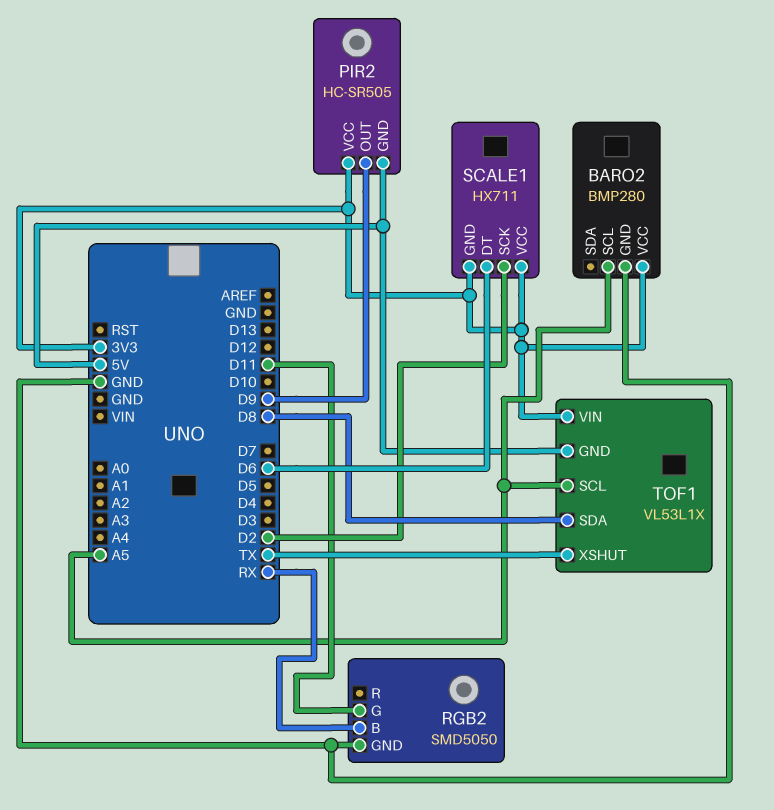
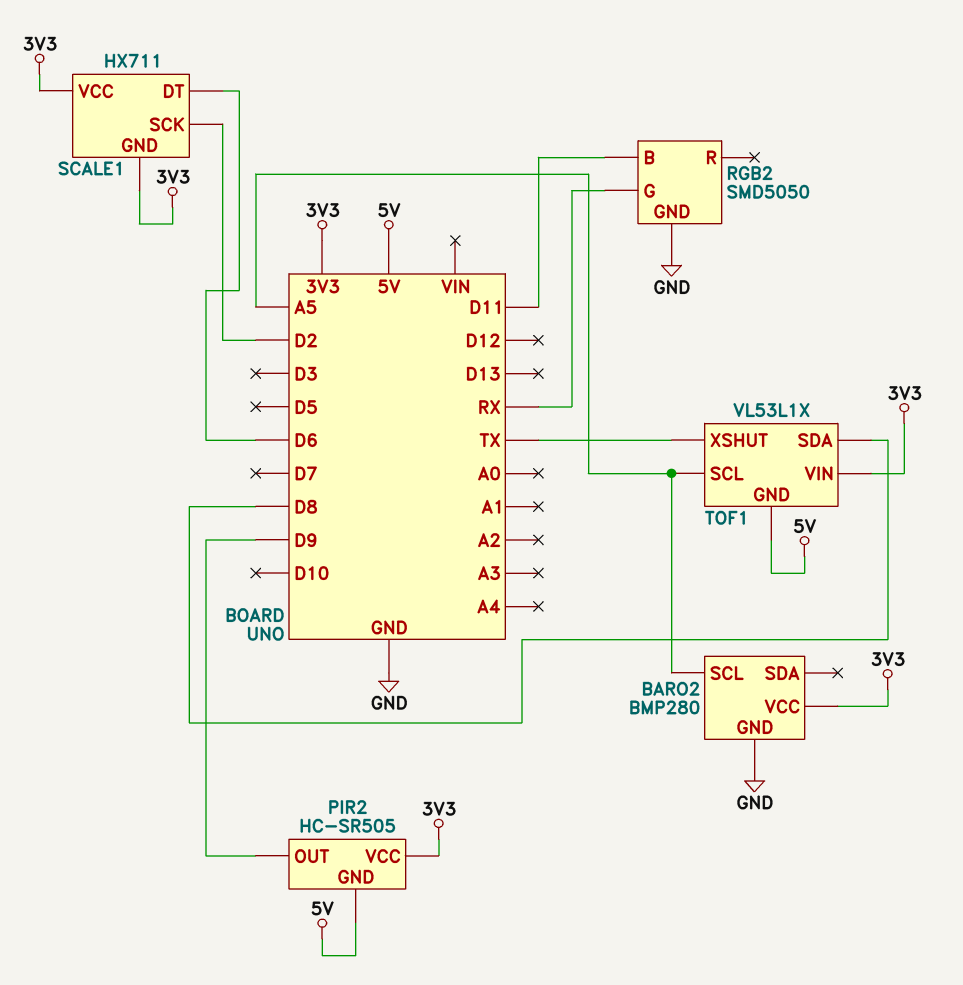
RGB2 pin B: RX -> D11
RGB2 pin G: D11 -> RX

